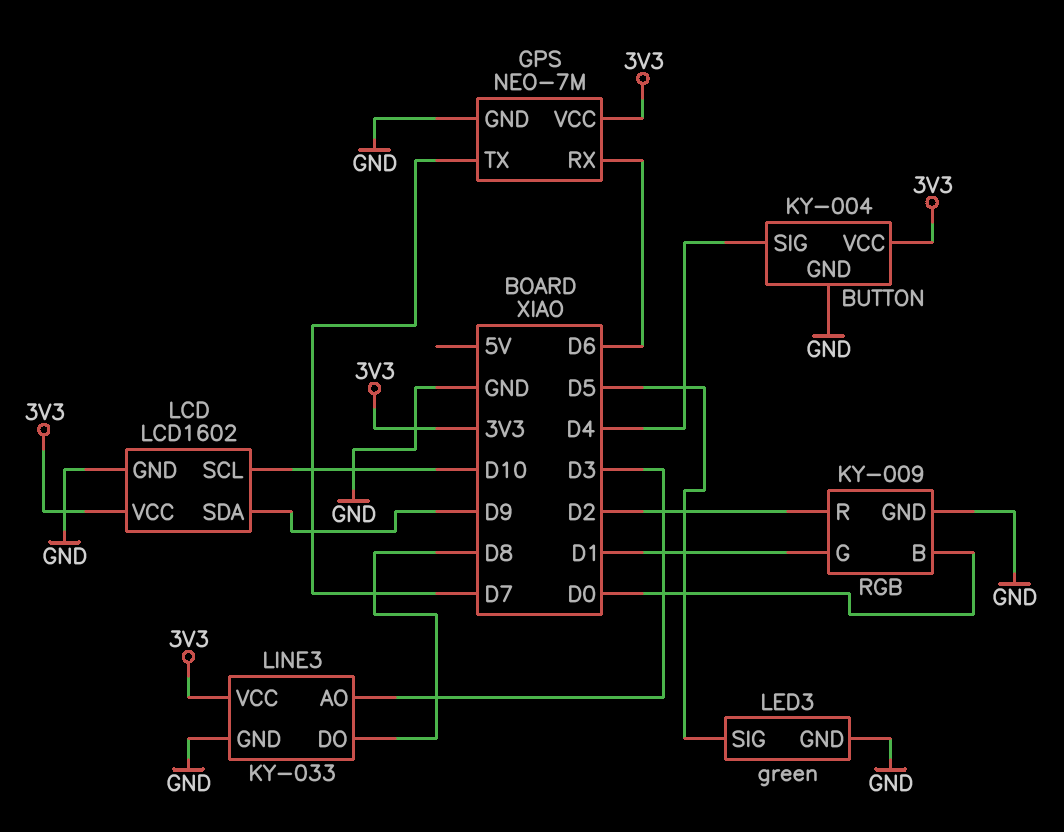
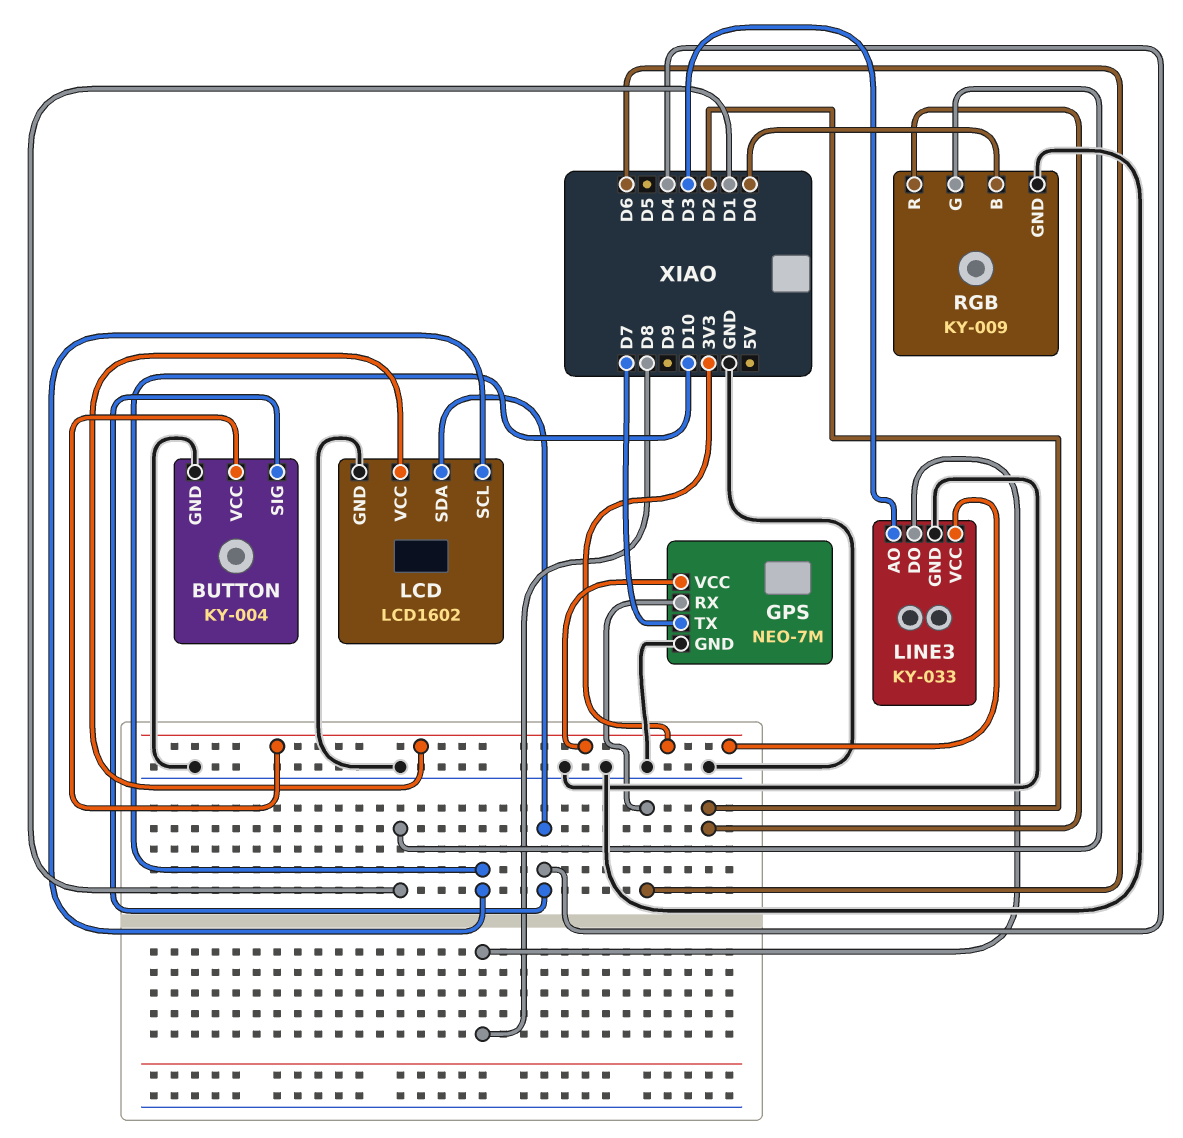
LCD pin SDA: D9 -> D4
LED3: green -> none
LED3 pin GND: GND -> none
LED3 pin SIG: D5 -> none

